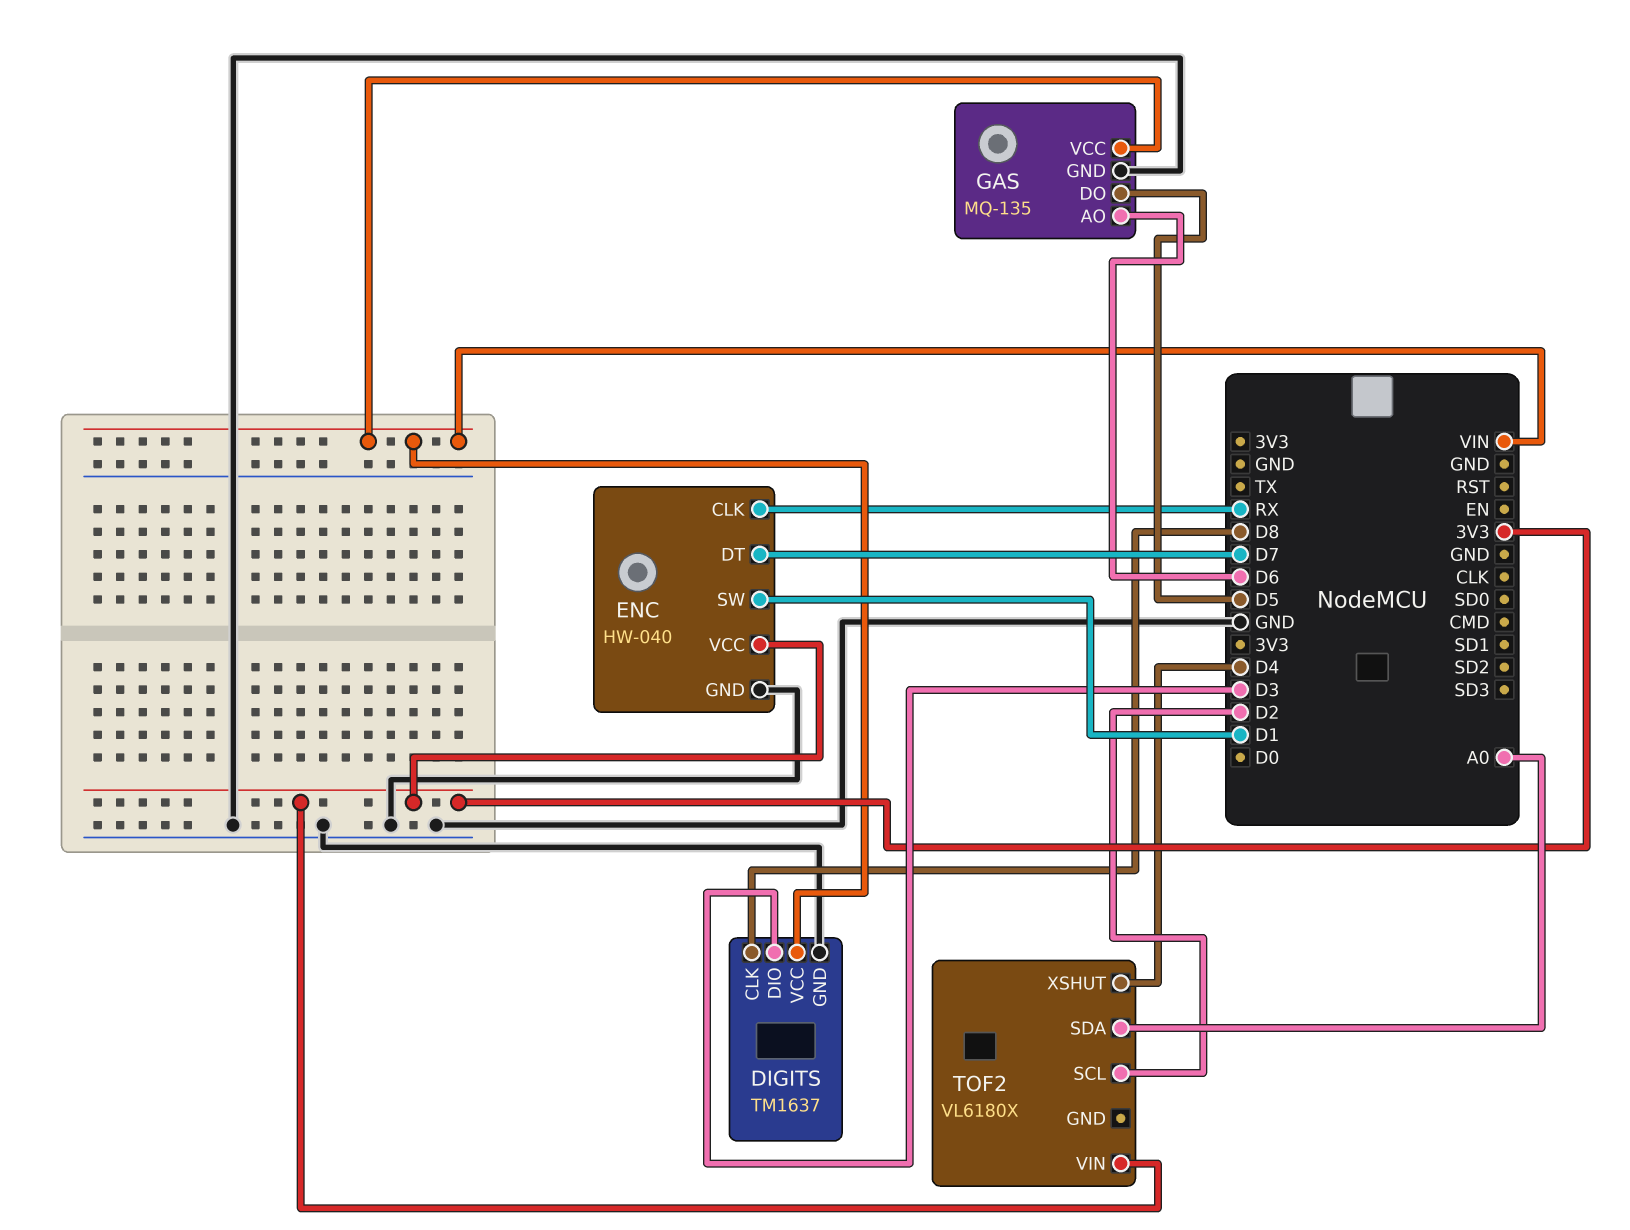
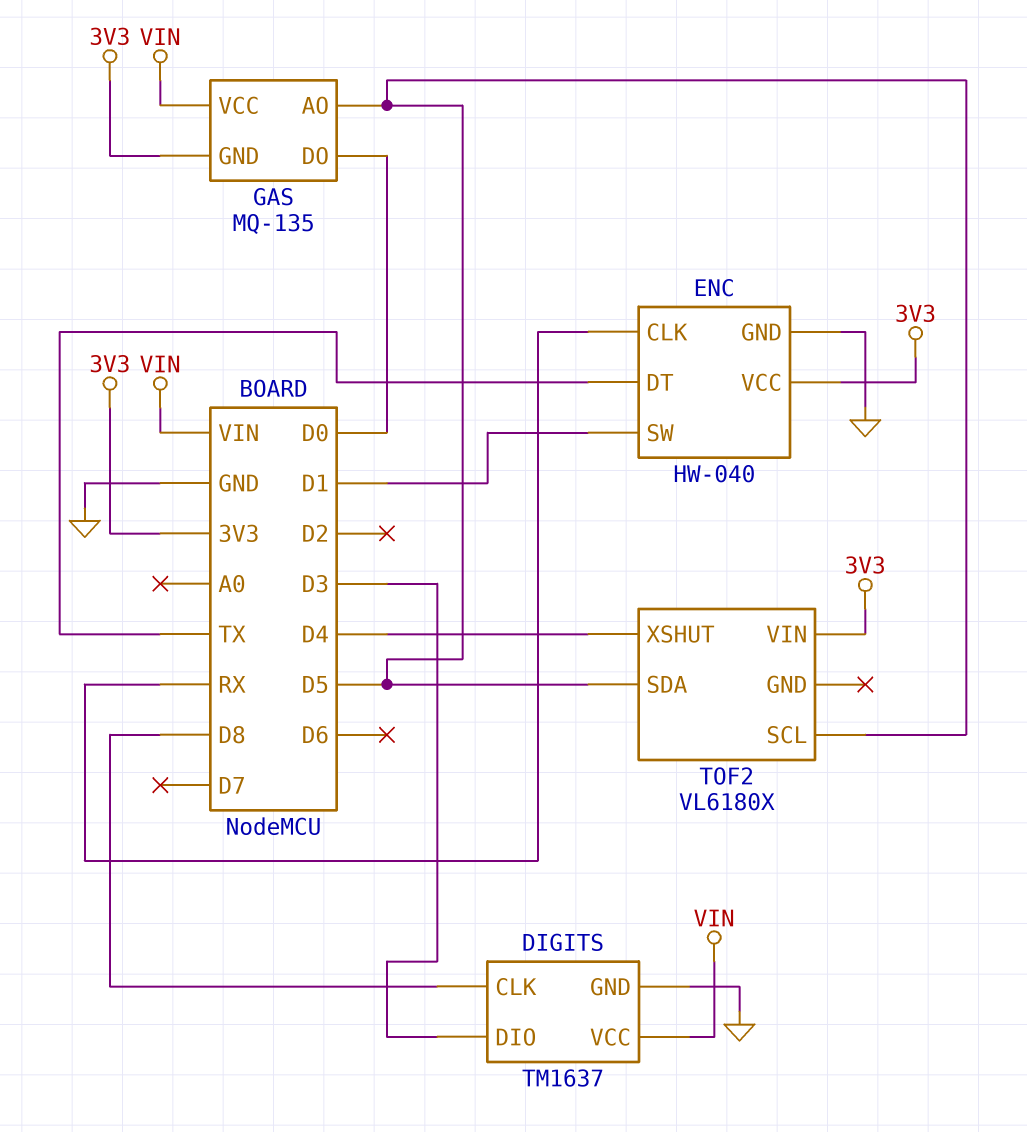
ENC pin DT: D7 -> TX
GAS pin AO: D6 -> D5
GAS pin DO: D5 -> D0
GAS pin GND: GND -> 3V3
TOF2 pin SCL: D2 -> D5
TOF2 pin SDA: A0 -> D5

